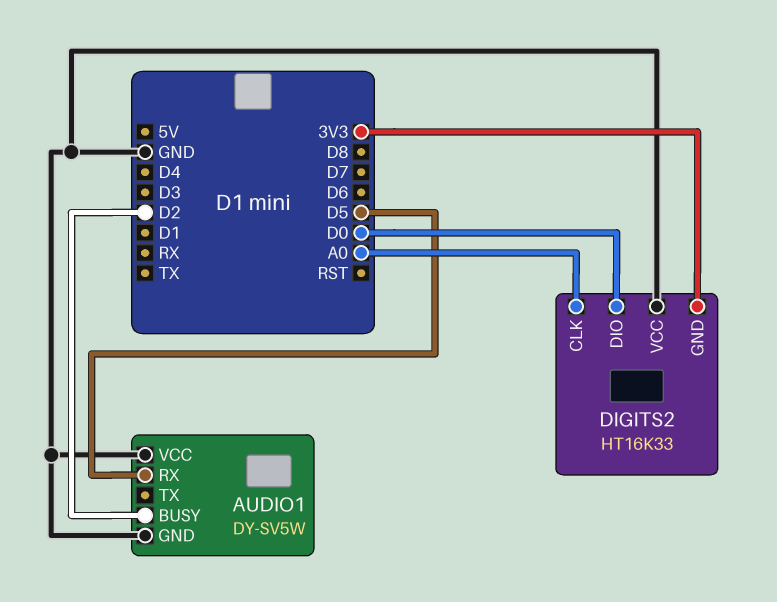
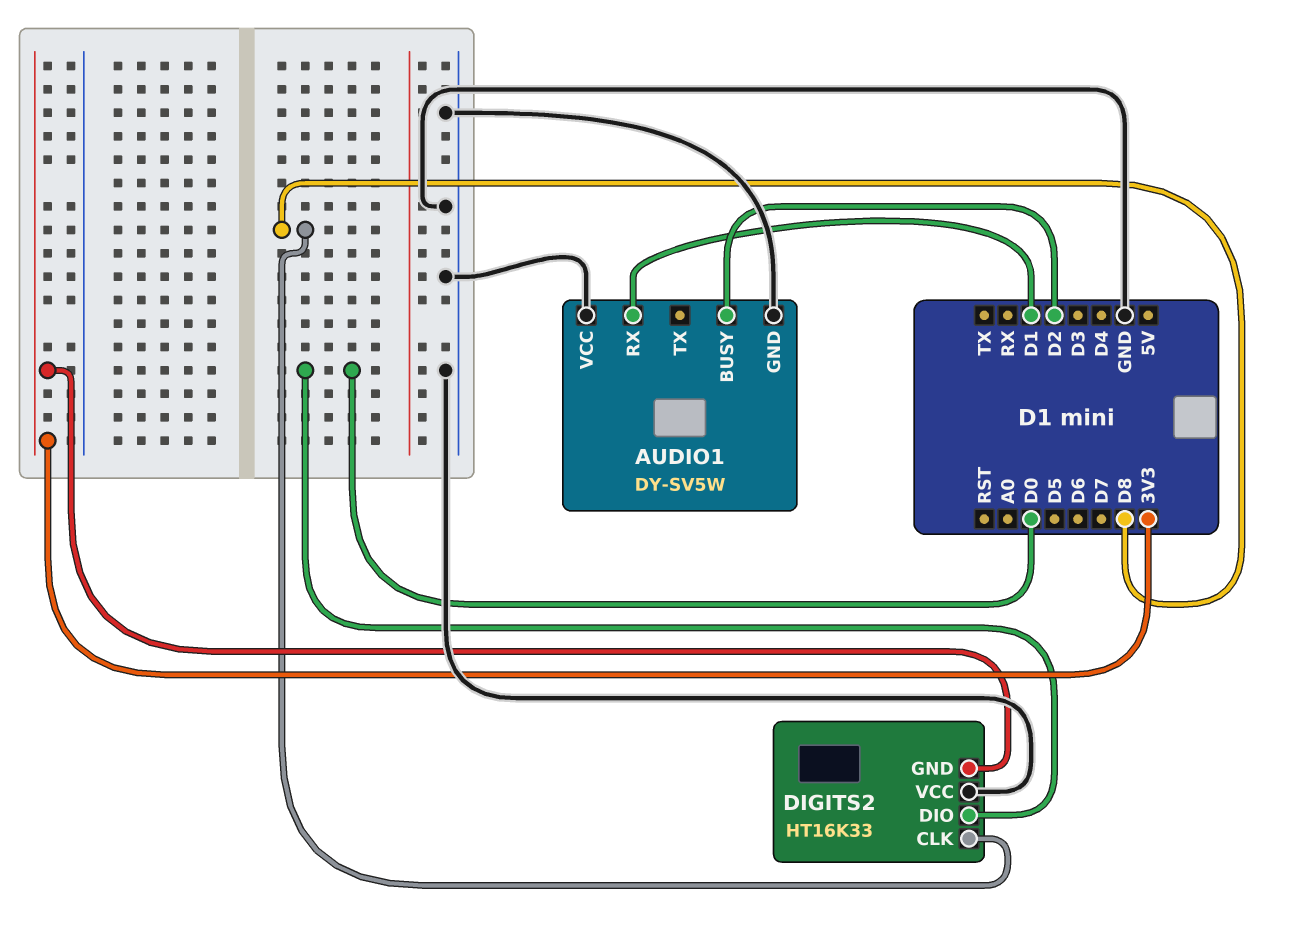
AUDIO1 pin RX: D5 -> D1
DIGITS2 pin CLK: A0 -> D8

